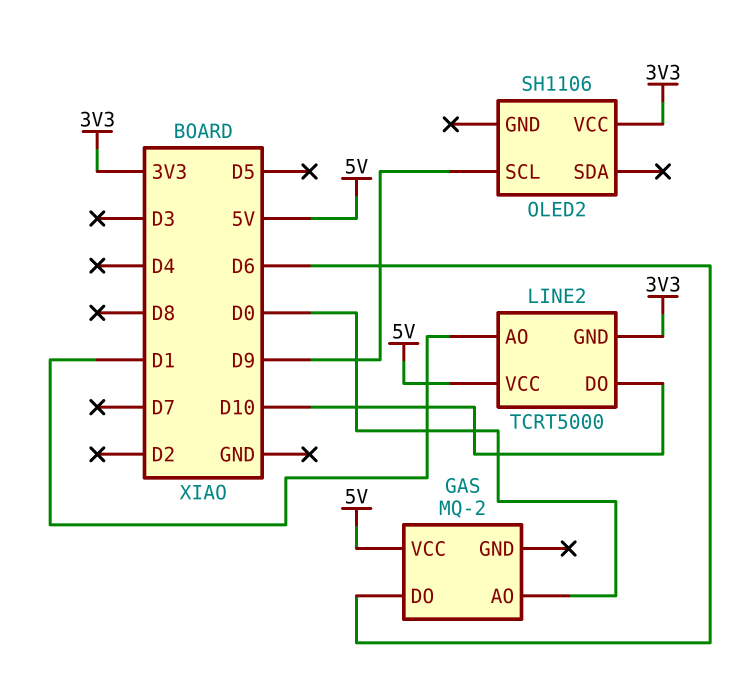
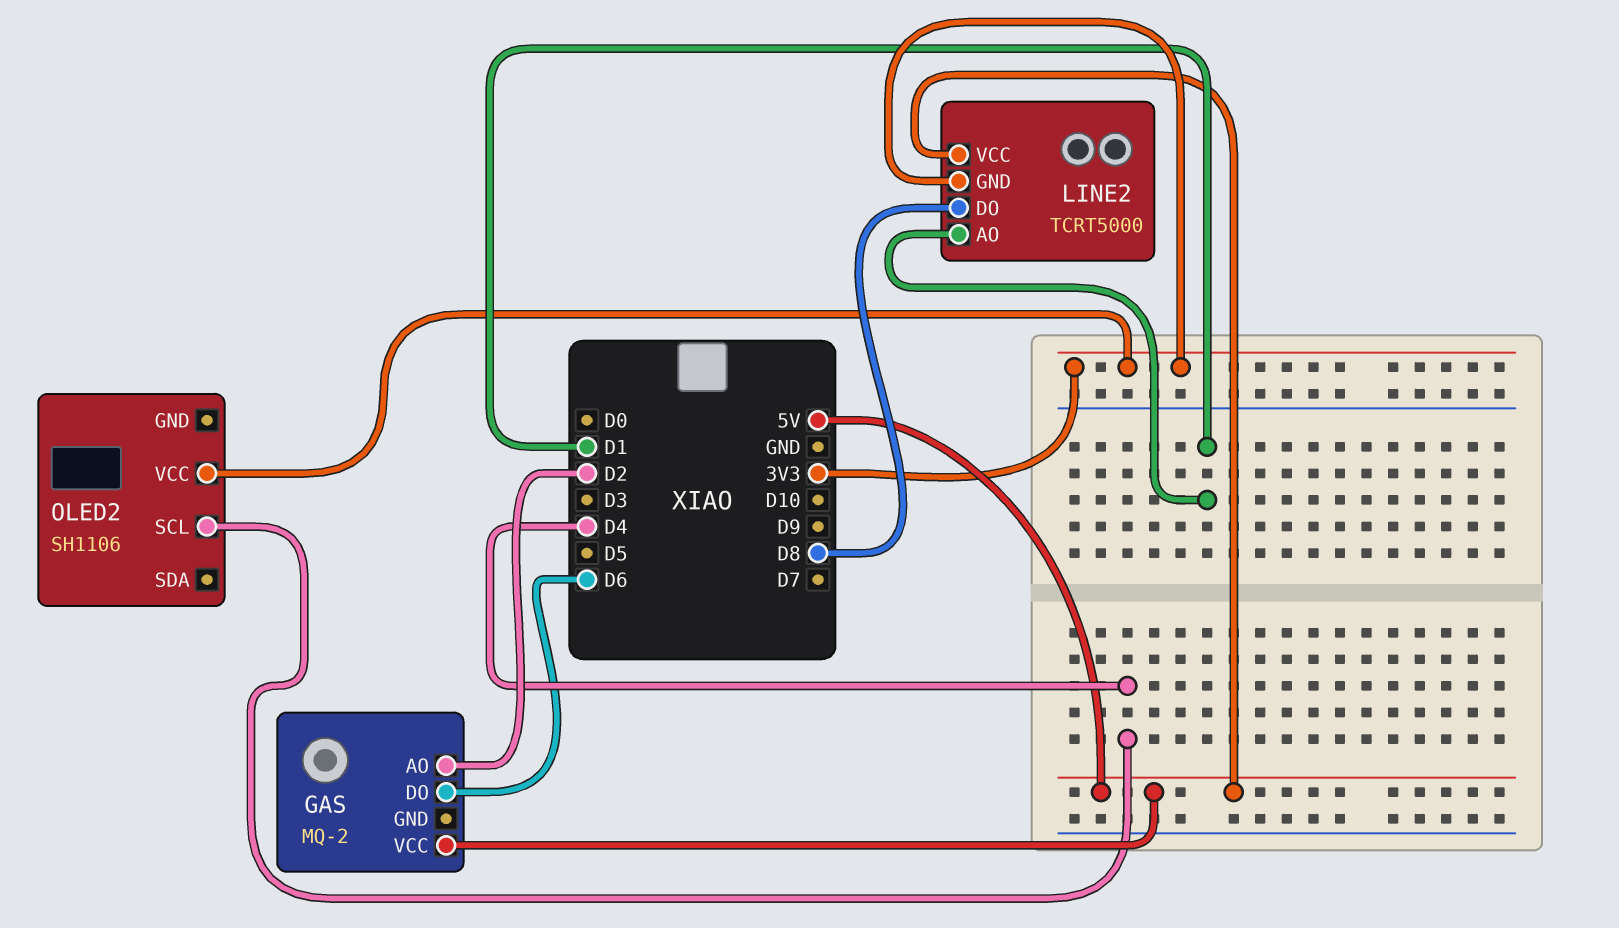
GAS pin AO: D0 -> D2
LINE2 pin DO: D10 -> D8
OLED2 pin SCL: D9 -> D4

